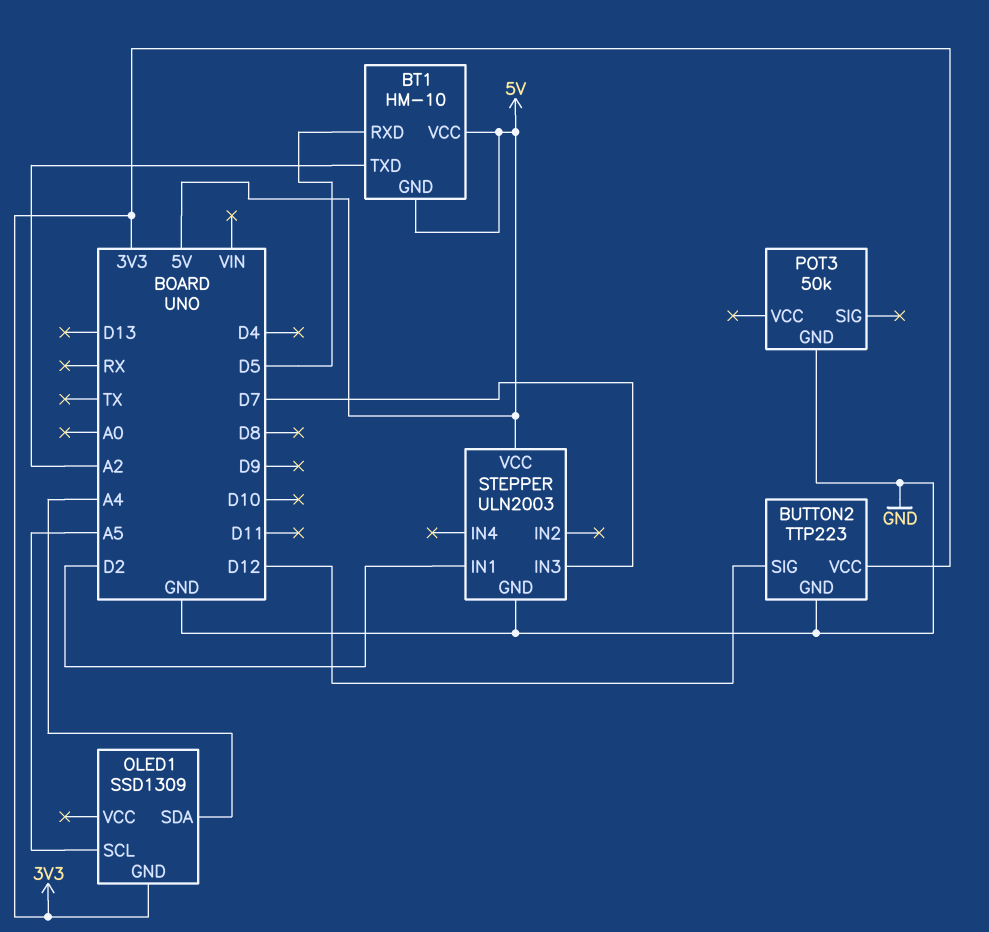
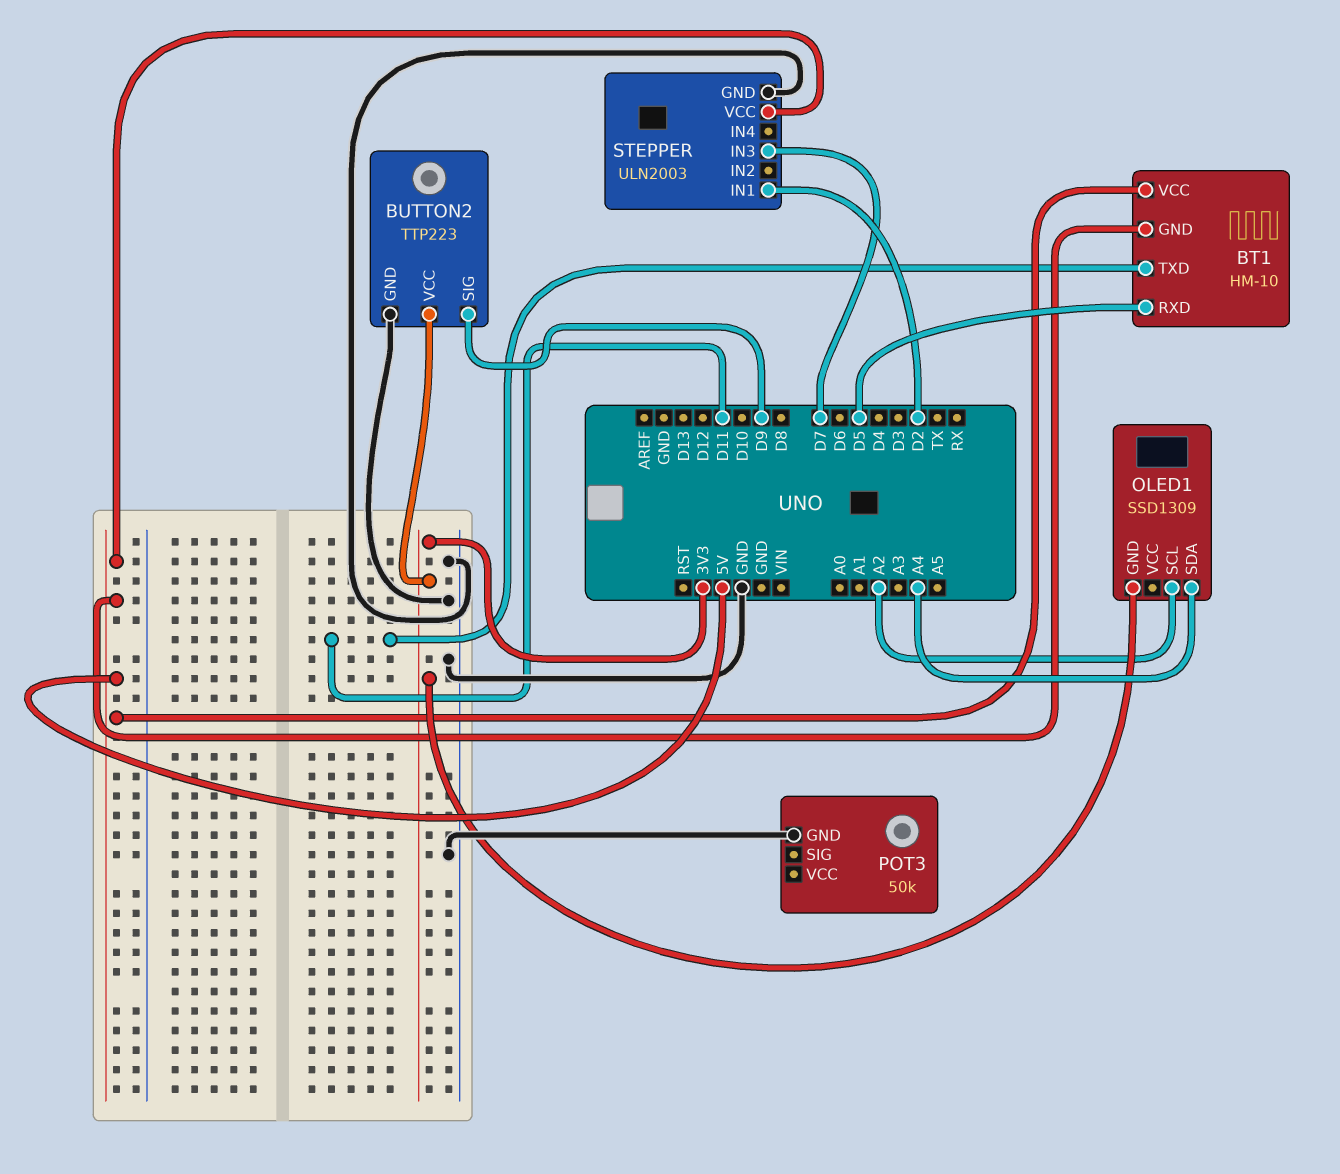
BT1 pin TXD: A2 -> D11
BUTTON2 pin SIG: D12 -> D9
OLED1 pin SCL: A5 -> A2

